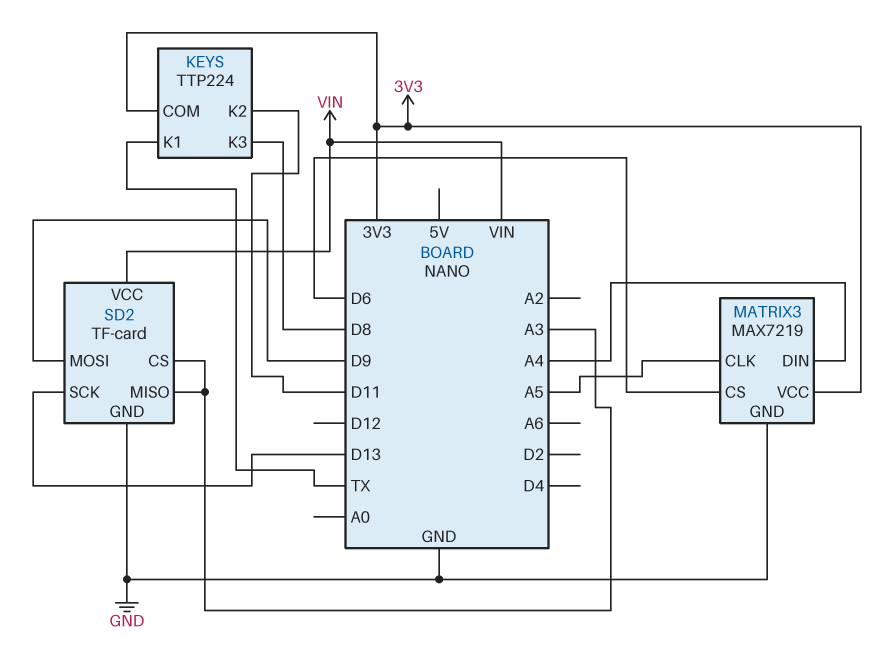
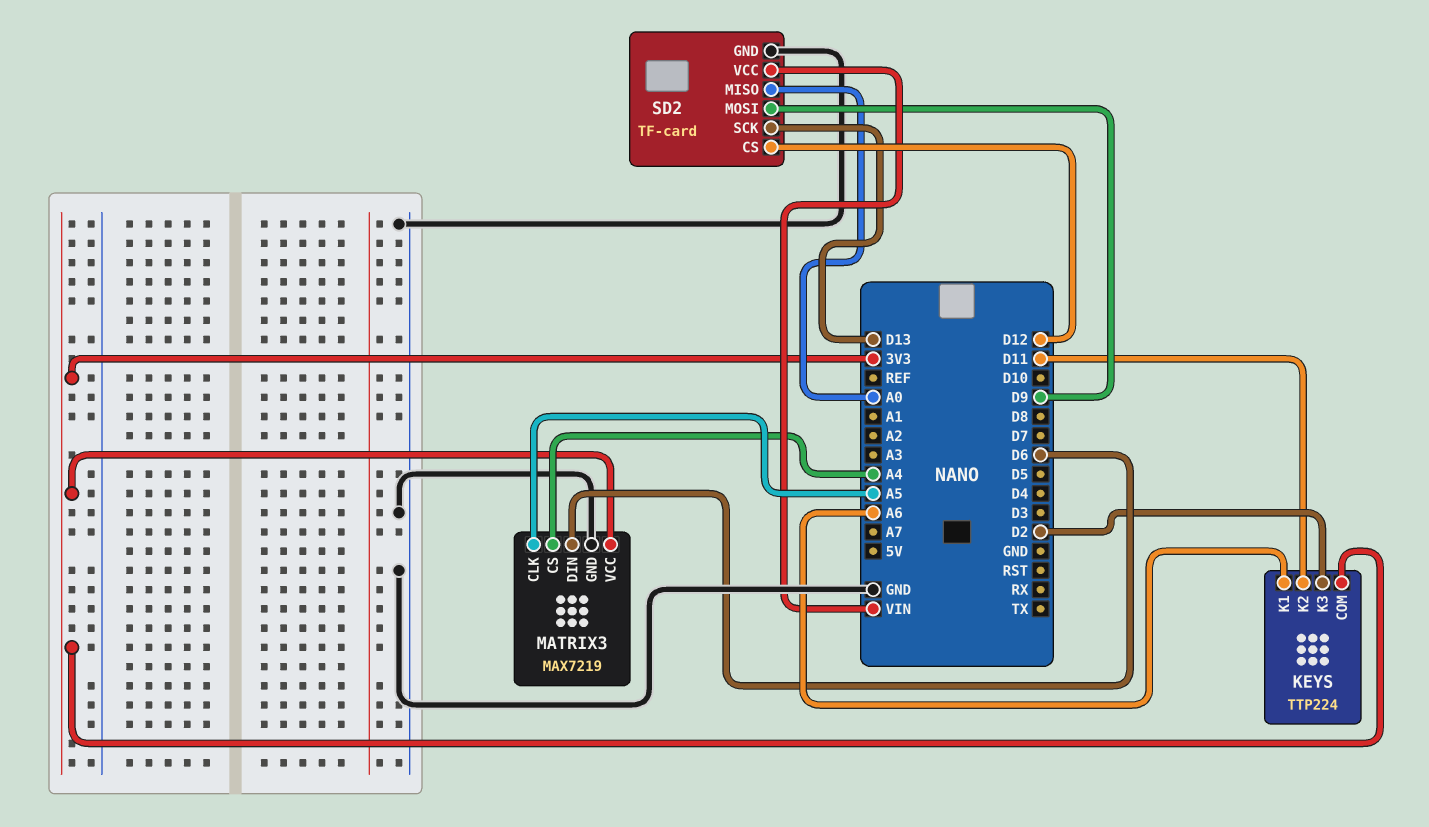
KEYS pin K1: TX -> A6
KEYS pin K3: D8 -> D2
MATRIX3 pin CS: D6 -> A4
MATRIX3 pin DIN: A4 -> D6
SD2 pin CS: A3 -> D12
SD2 pin MISO: A3 -> A0

